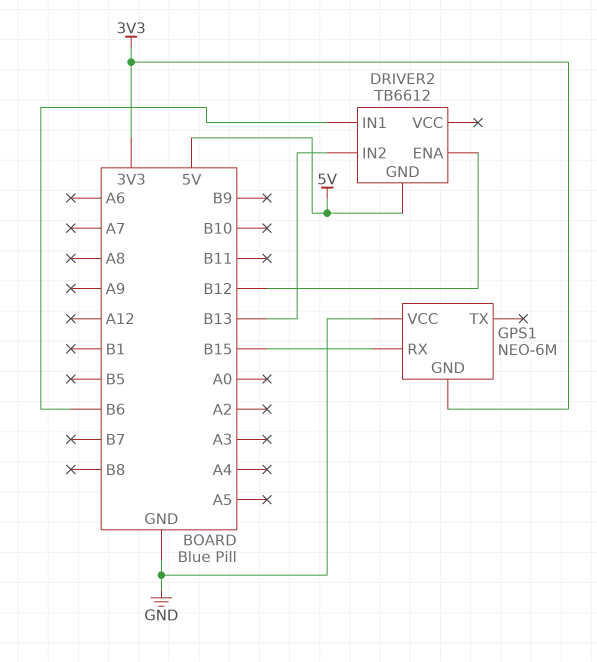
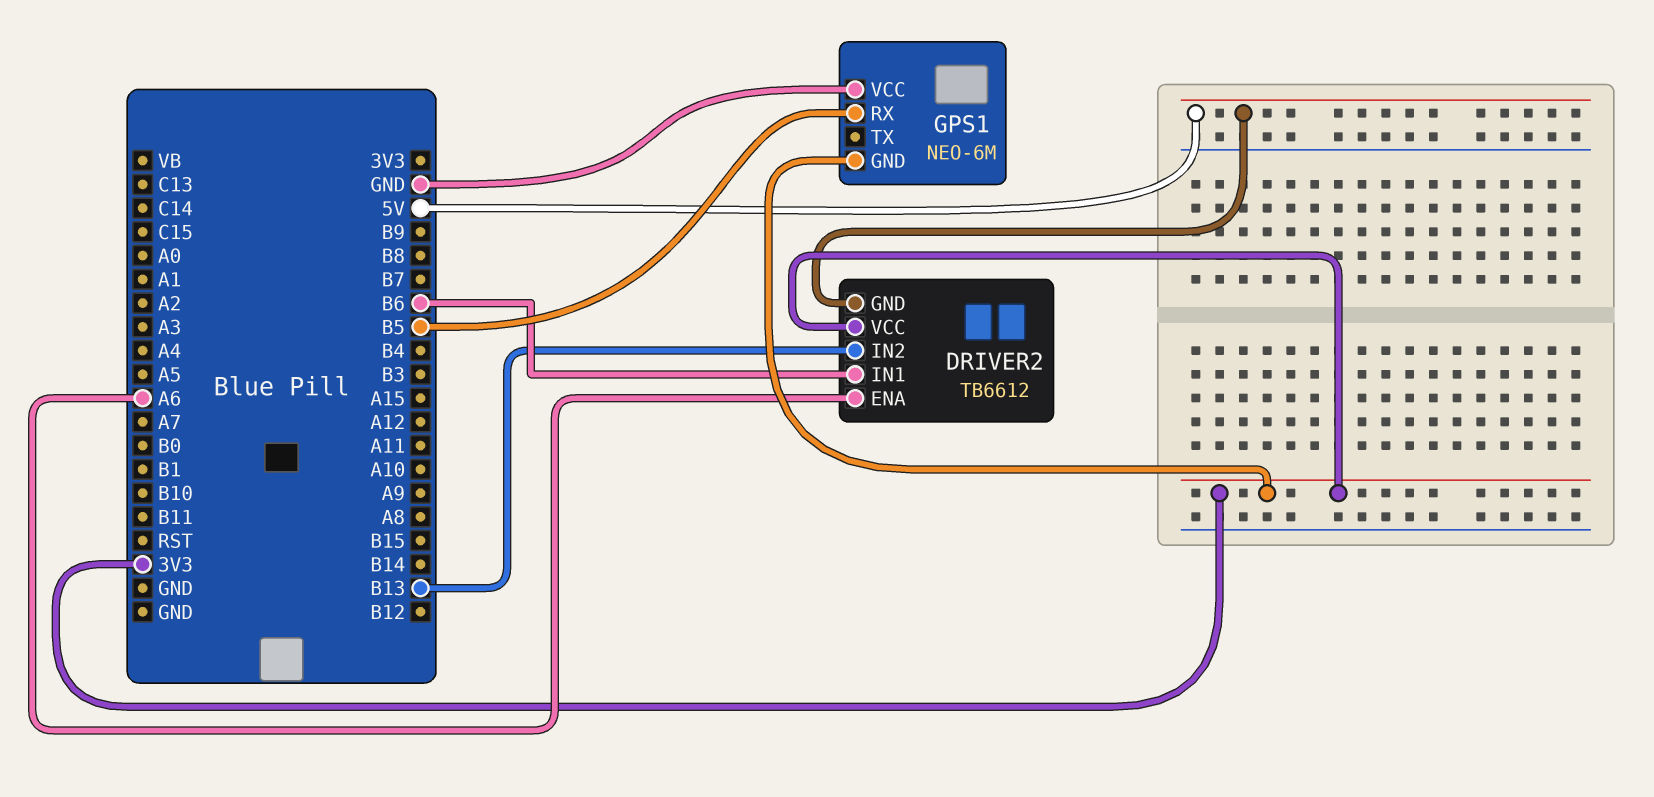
DRIVER2 pin ENA: B12 -> A6
DRIVER2 pin VCC: none -> 3V3
GPS1 pin RX: B15 -> B5

